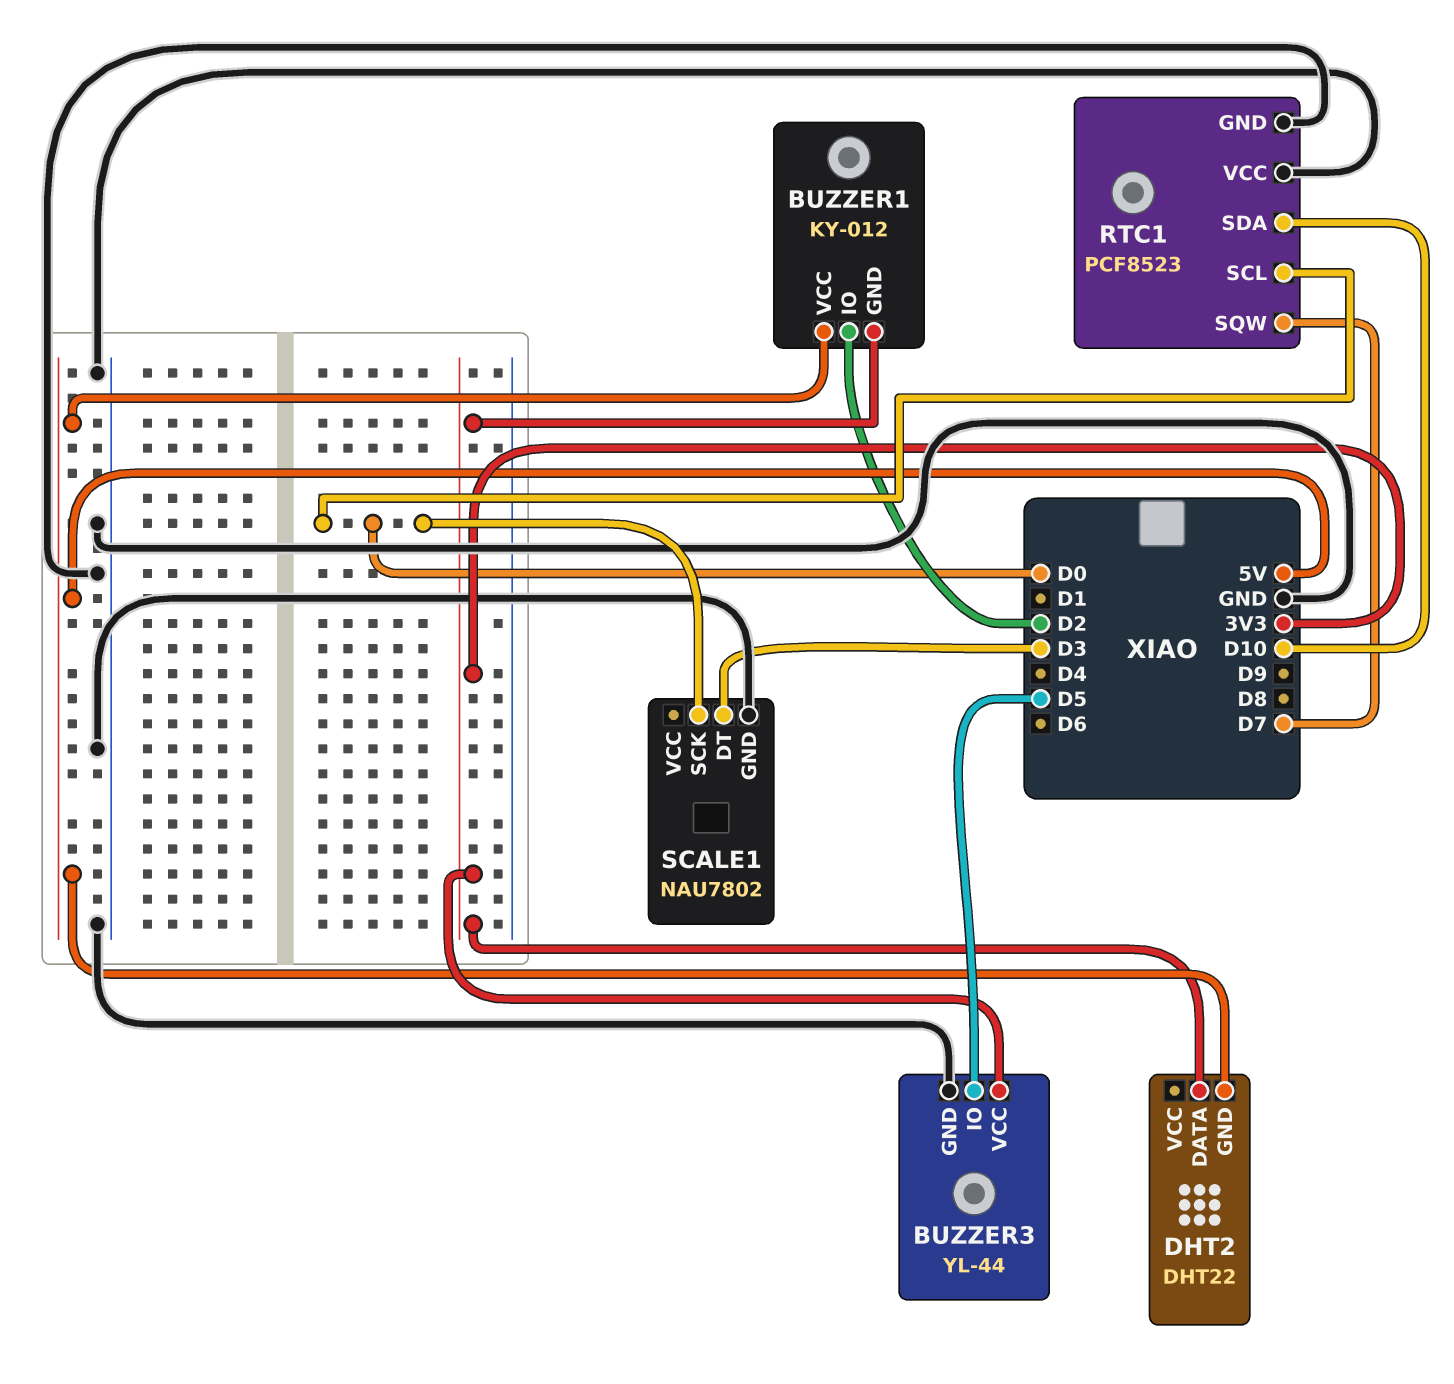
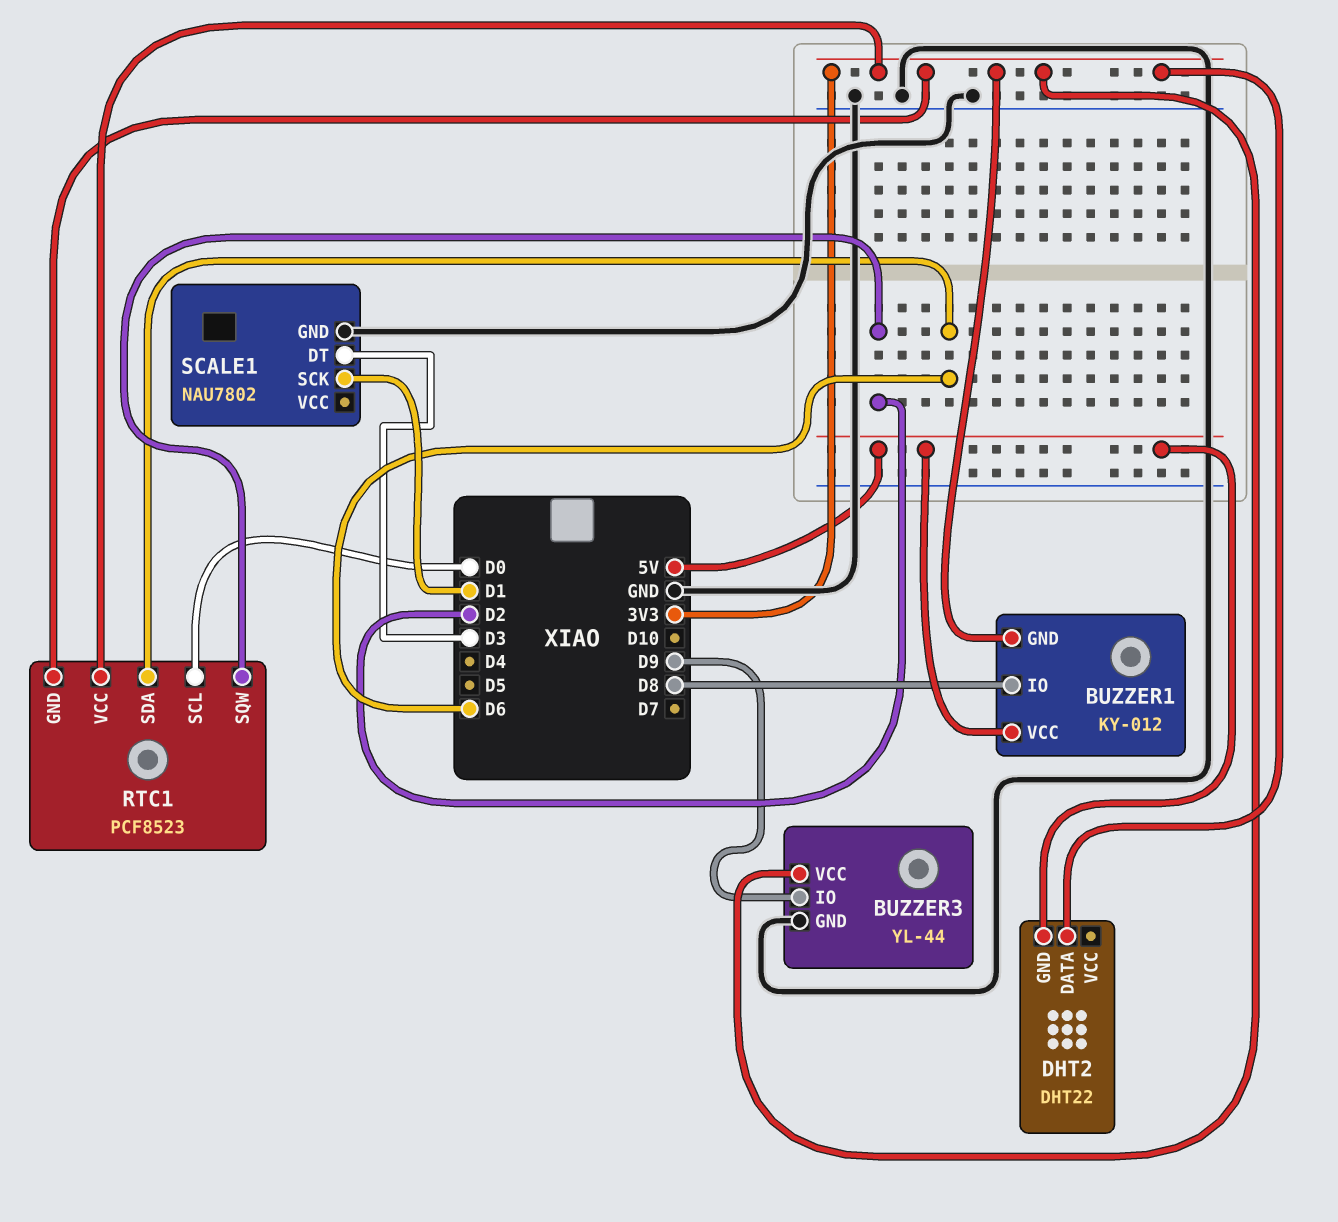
BUZZER1 pin IO: D2 -> D8
BUZZER3 pin IO: D5 -> D9
RTC1 pin GND: GND -> 3V3
RTC1 pin SDA: D10 -> D6
RTC1 pin SQW: D7 -> D2
RTC1 pin VCC: GND -> 3V3
SCALE1 pin SCK: D0 -> D1

